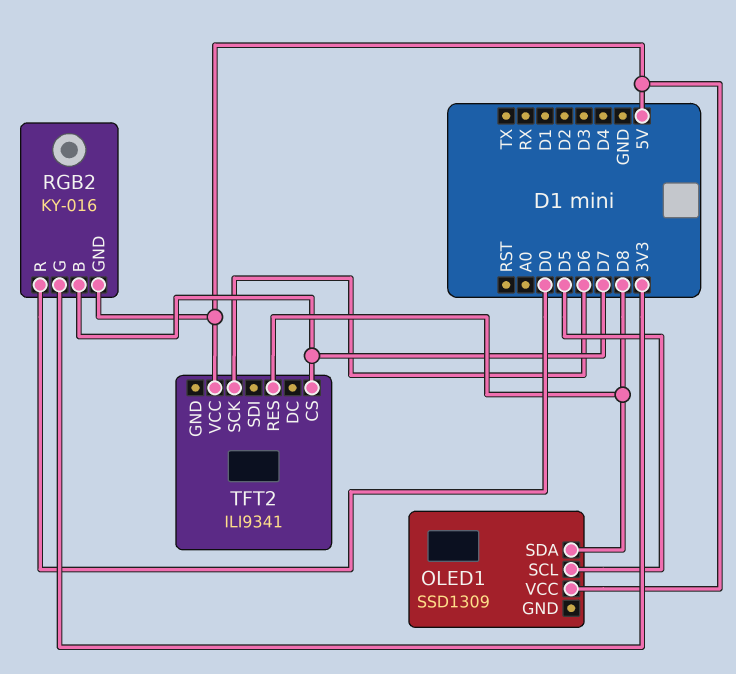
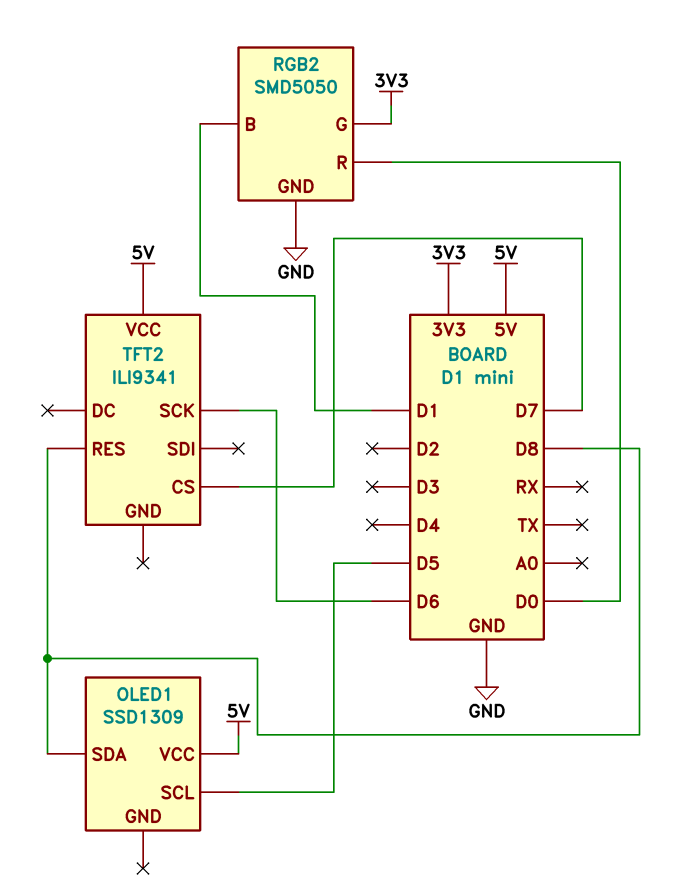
RGB2: KY-016 -> SMD5050
RGB2 pin B: D7 -> D1
RGB2 pin GND: 5V -> GND

